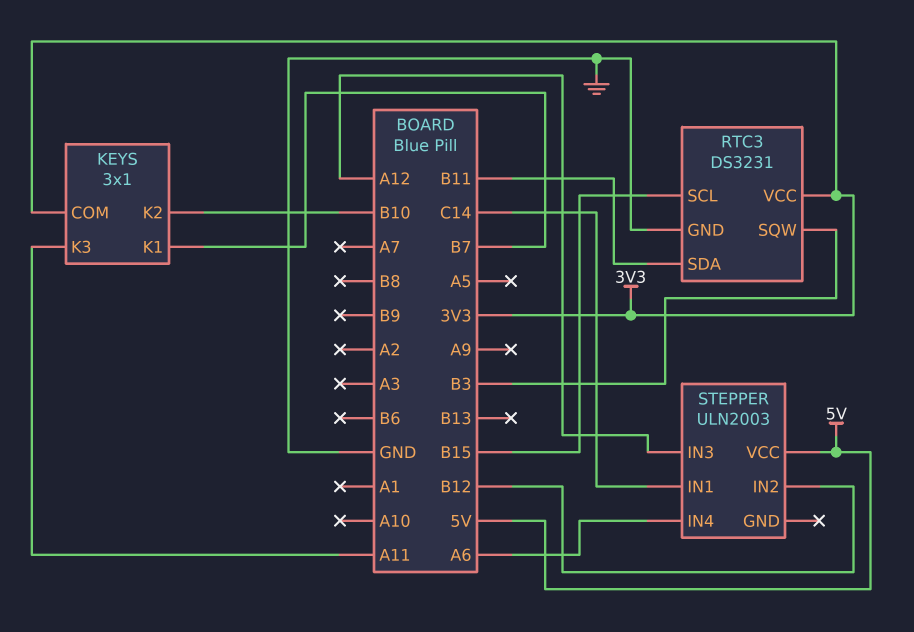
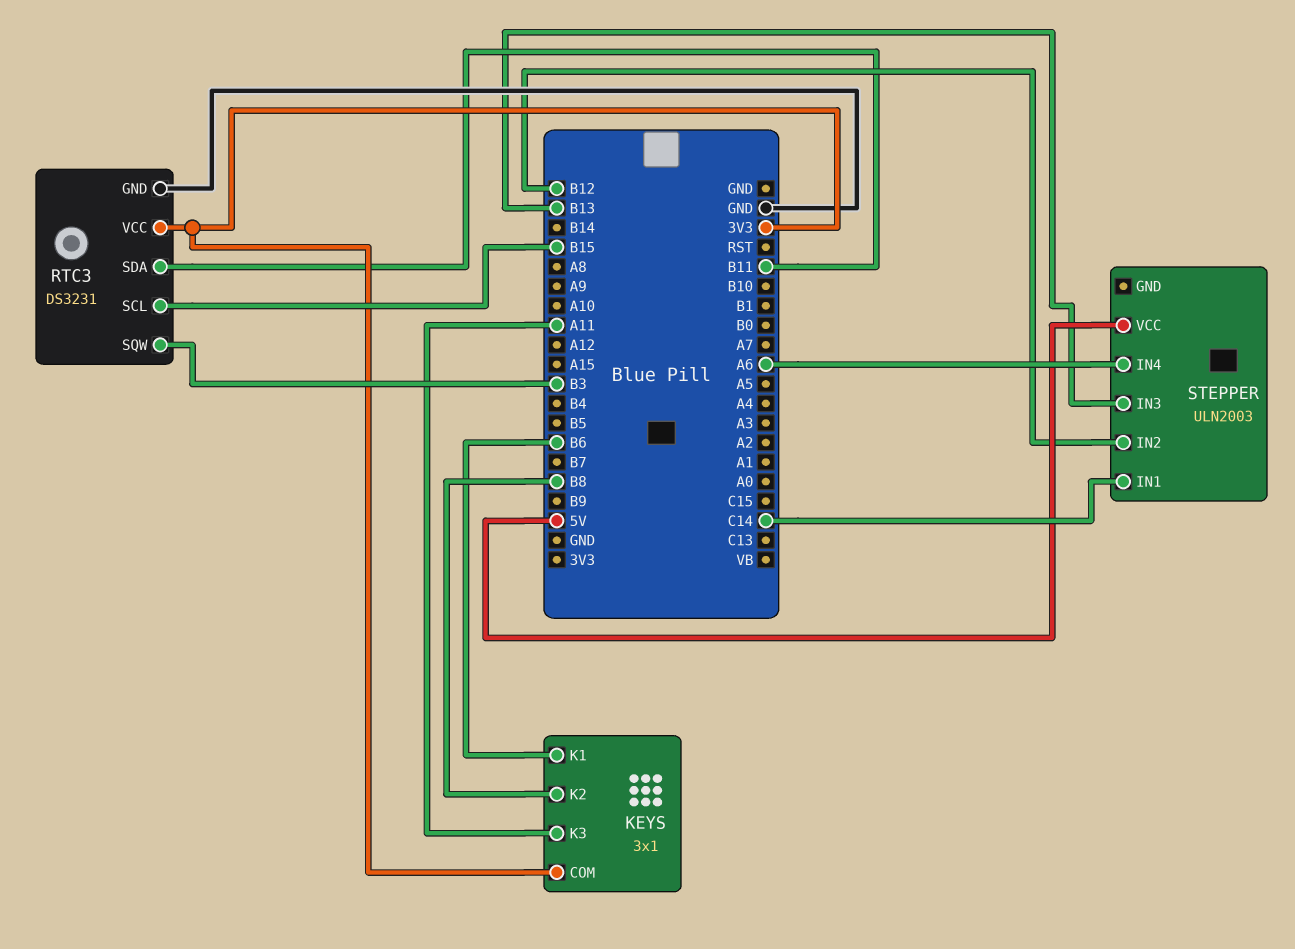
KEYS pin K1: B7 -> B6
KEYS pin K2: B10 -> B8
STEPPER pin IN3: A12 -> B13

